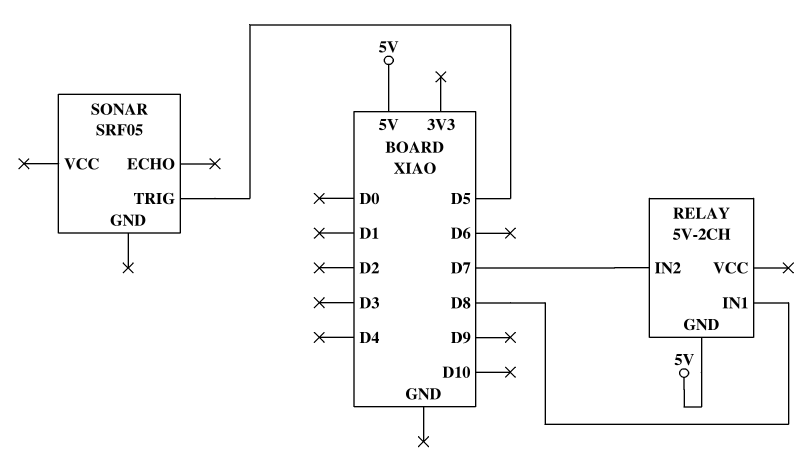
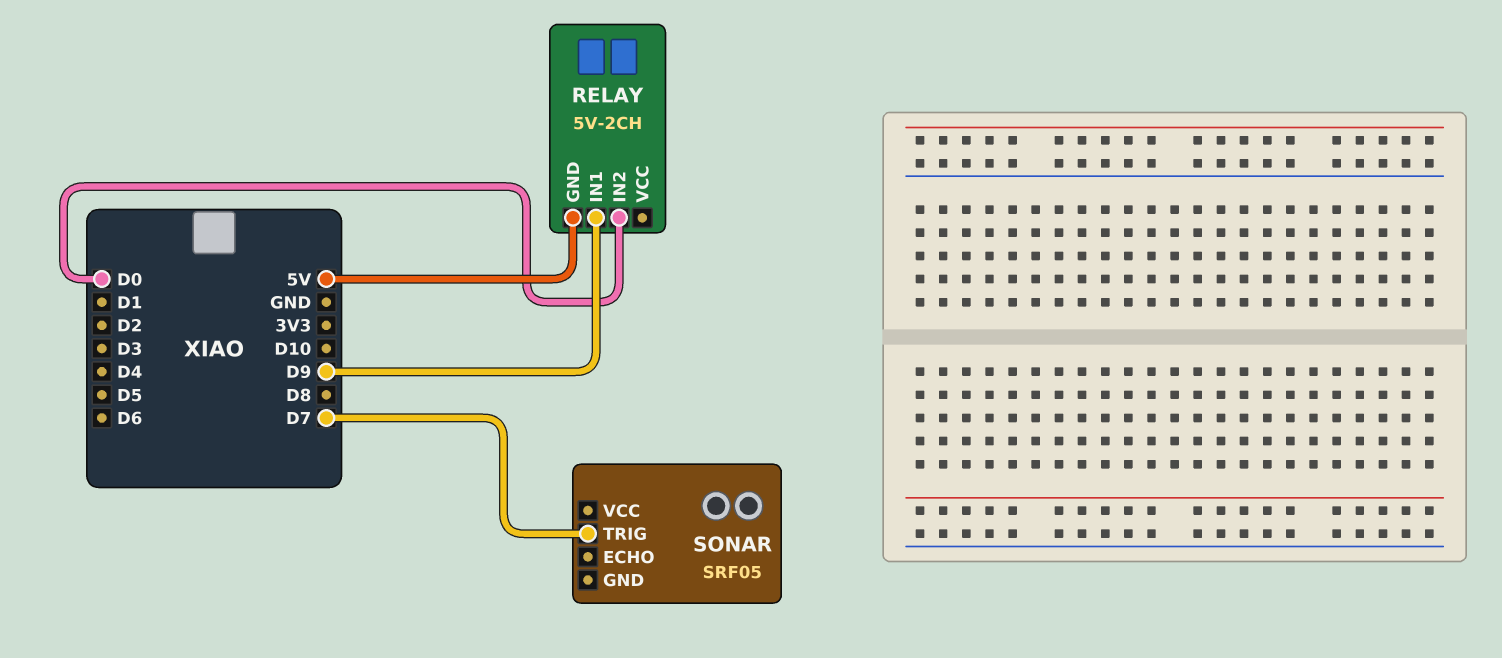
RELAY pin IN1: D8 -> D9
RELAY pin IN2: D7 -> D0
SONAR pin TRIG: D5 -> D7

